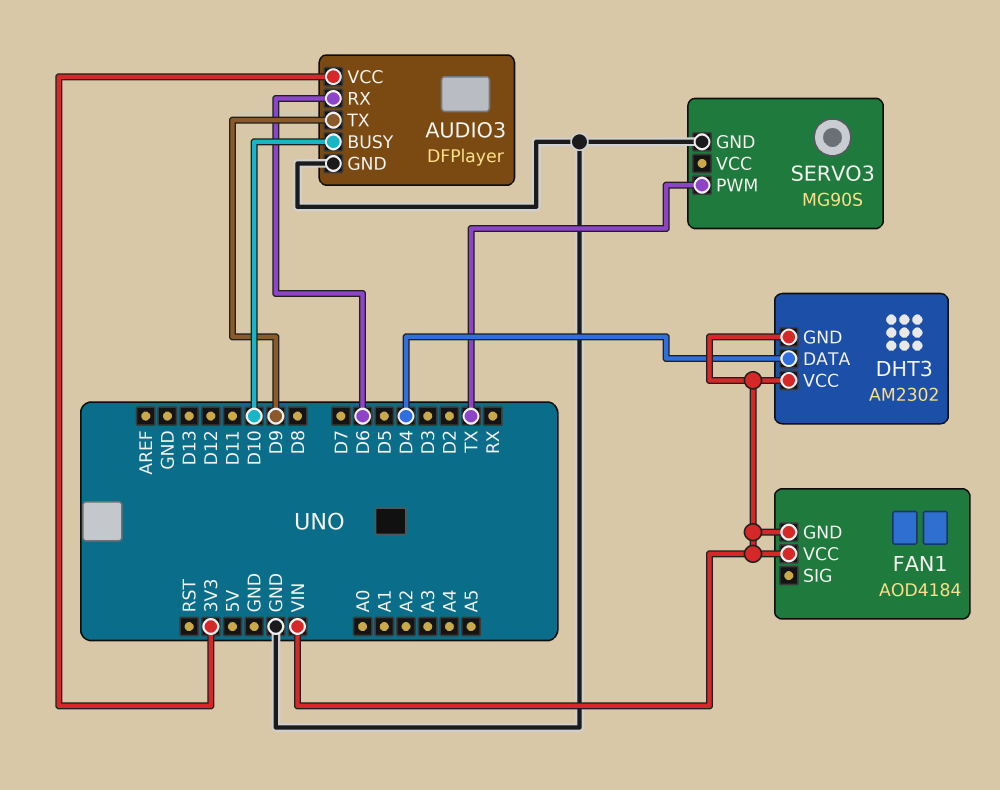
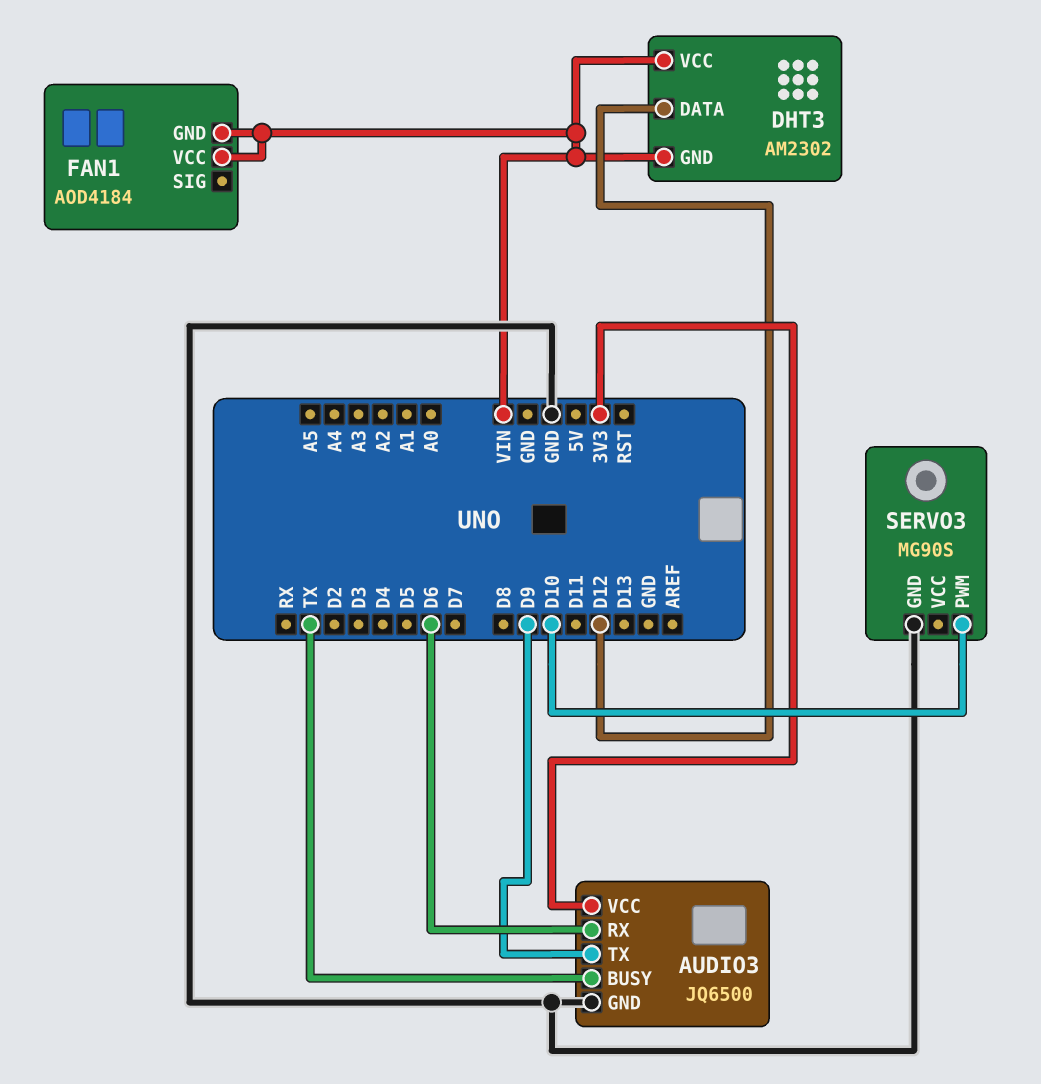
AUDIO3: DFPlayer -> JQ6500
AUDIO3 pin BUSY: D10 -> TX
DHT3 pin DATA: D4 -> D12
SERVO3 pin PWM: TX -> D10

